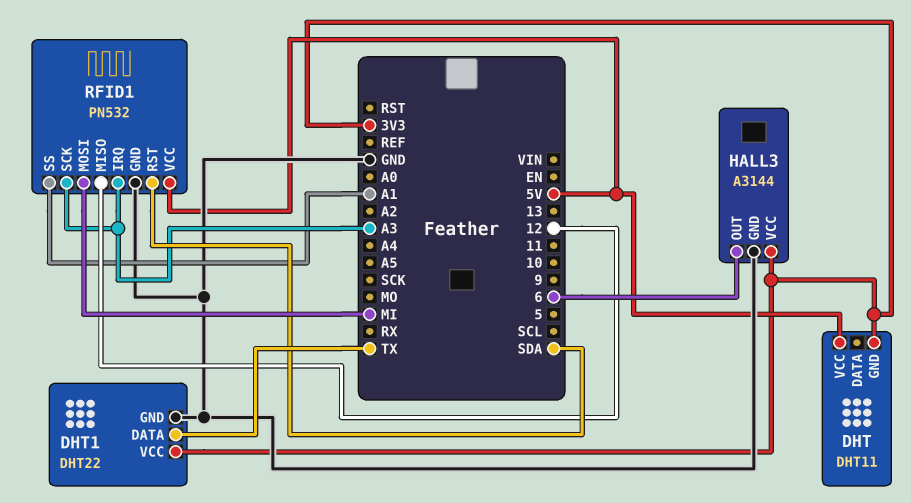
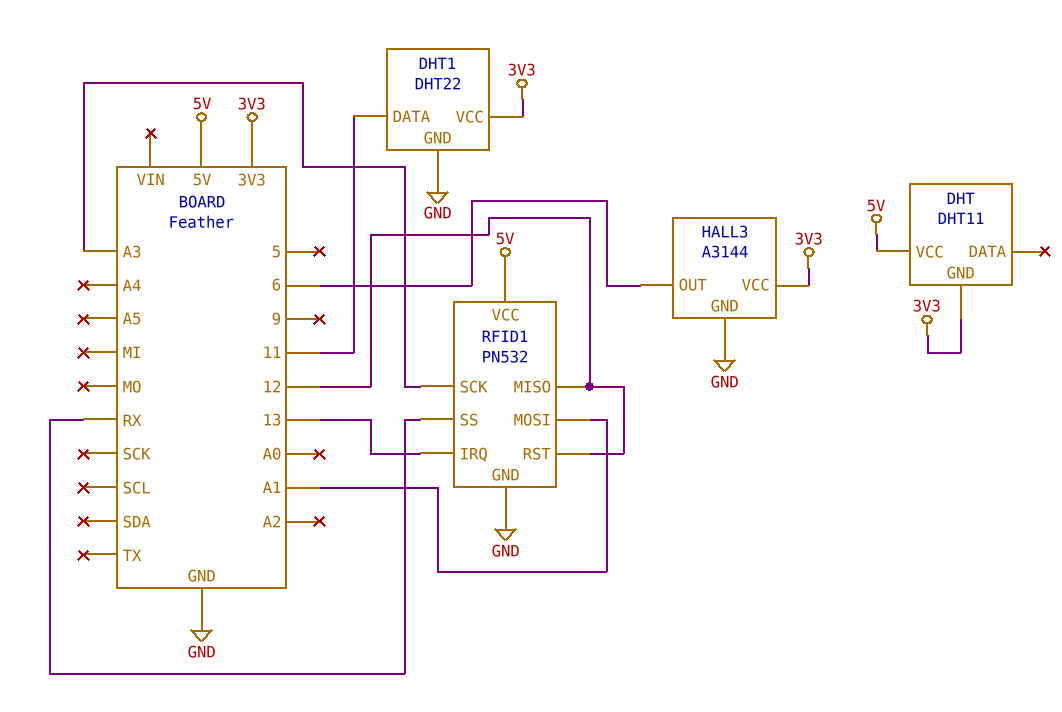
DHT1 pin DATA: TX -> 11
RFID1 pin IRQ: A3 -> 13
RFID1 pin MOSI: MI -> A1
RFID1 pin RST: SDA -> 12
RFID1 pin SS: A1 -> RX

